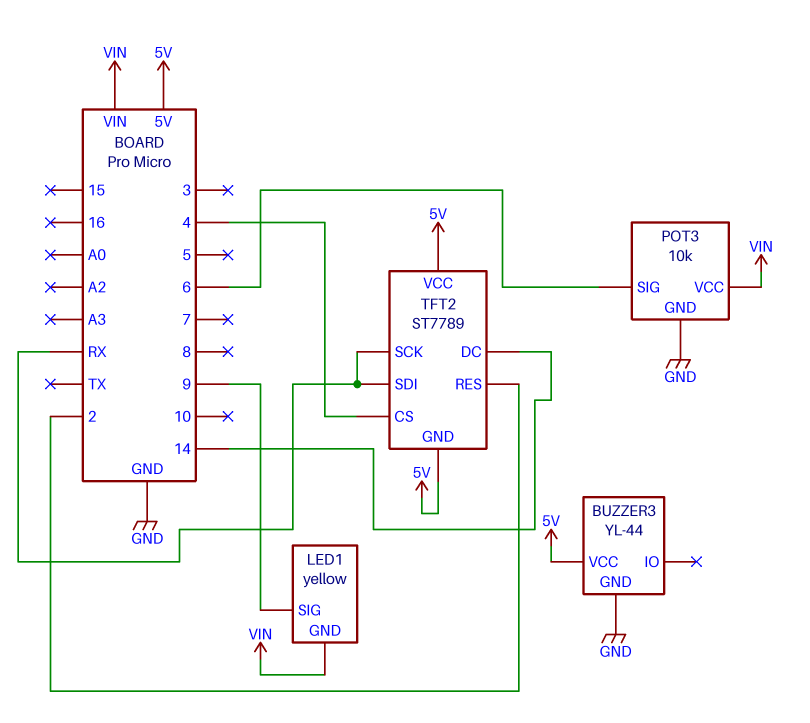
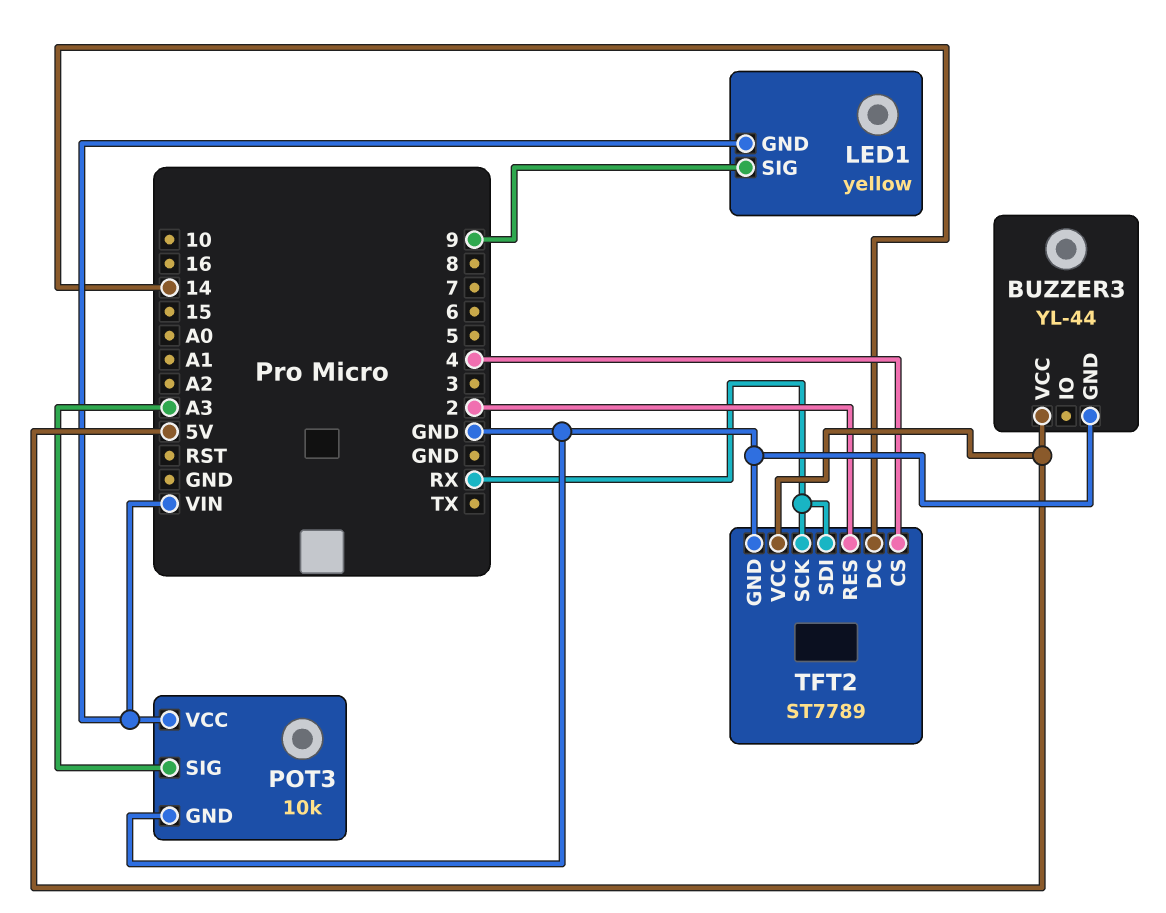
POT3 pin SIG: 6 -> A3
TFT2 pin GND: 5V -> GND

